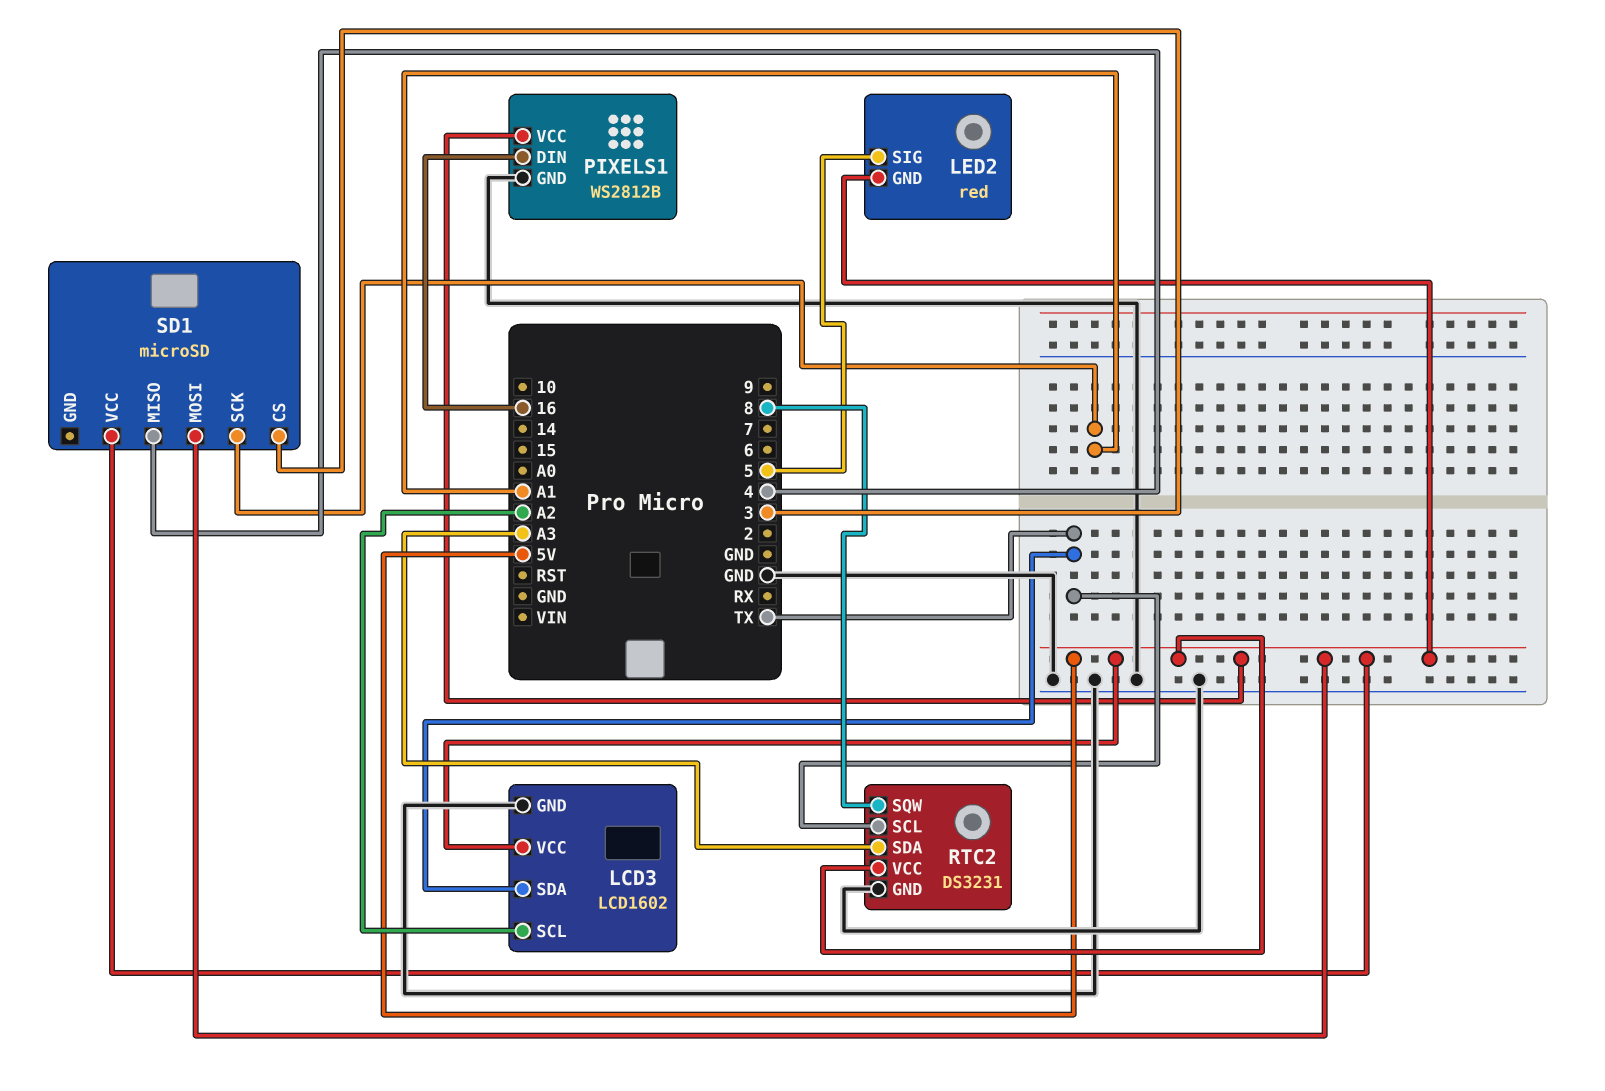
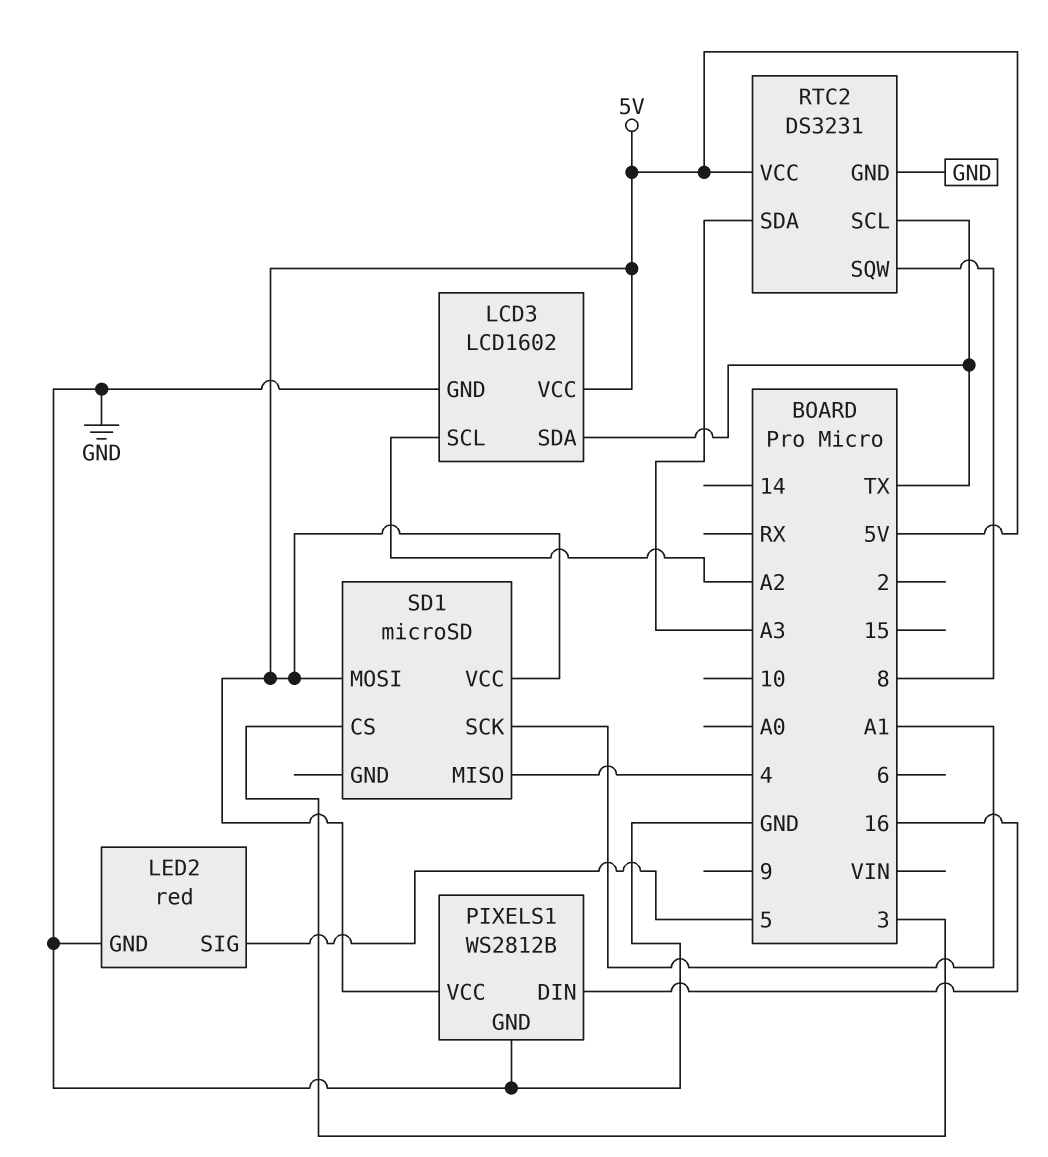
LED2 pin GND: 5V -> GND

